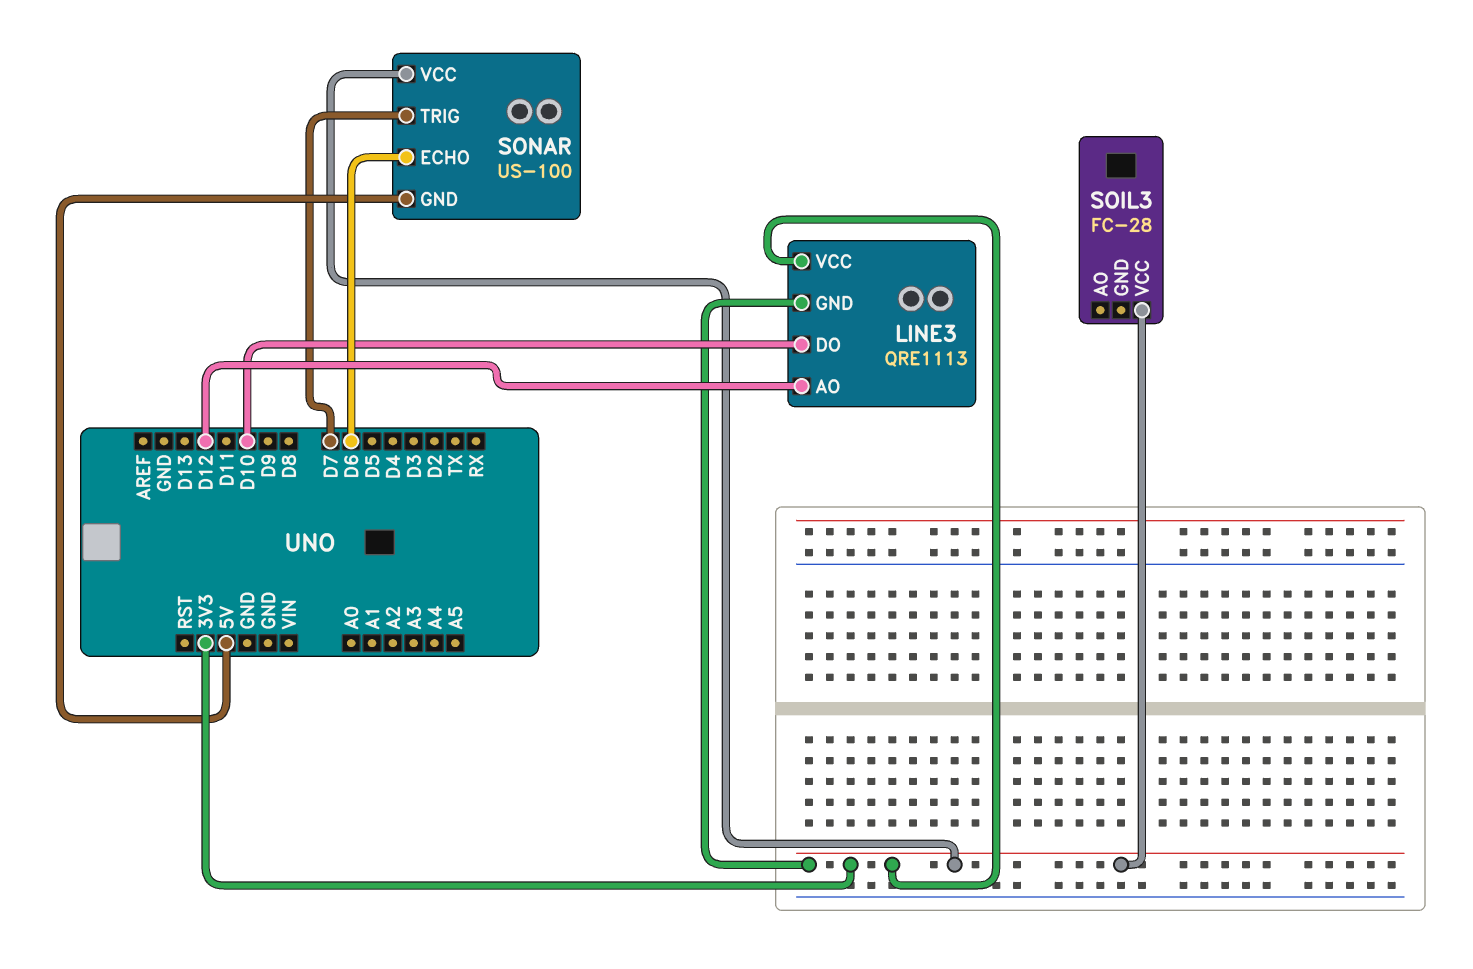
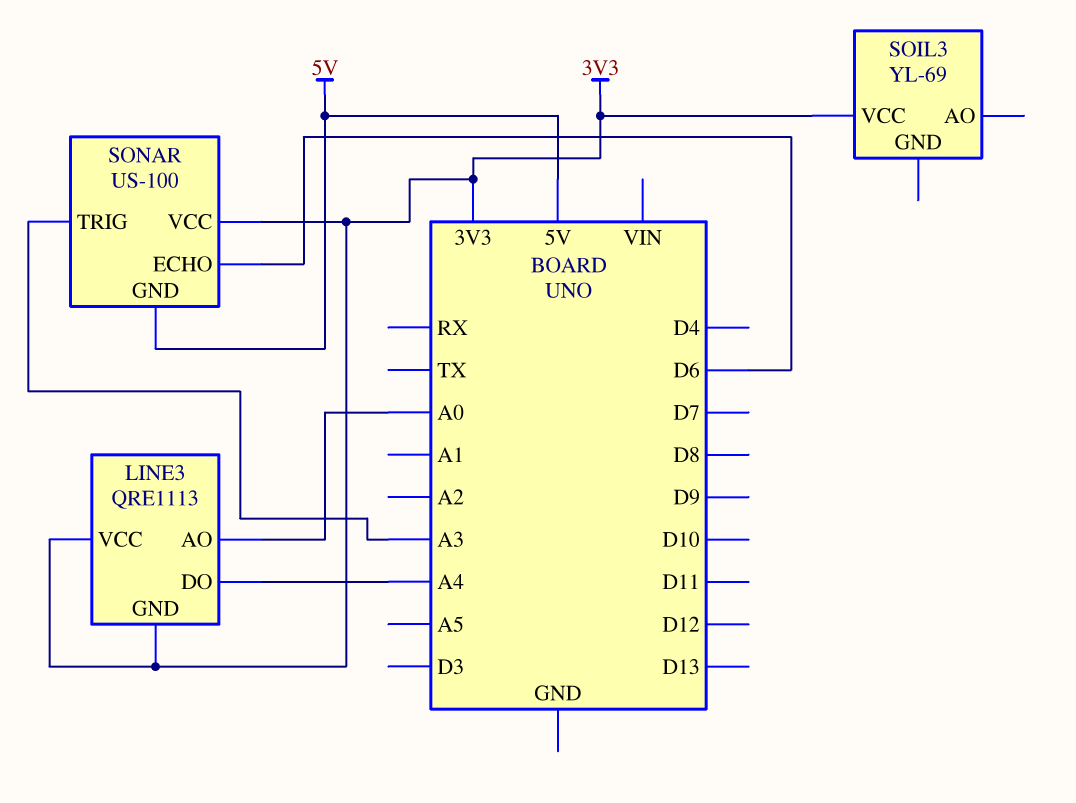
LINE3 pin AO: D12 -> A0
LINE3 pin DO: D10 -> A4
SOIL3: FC-28 -> YL-69
SONAR pin TRIG: D7 -> A3

